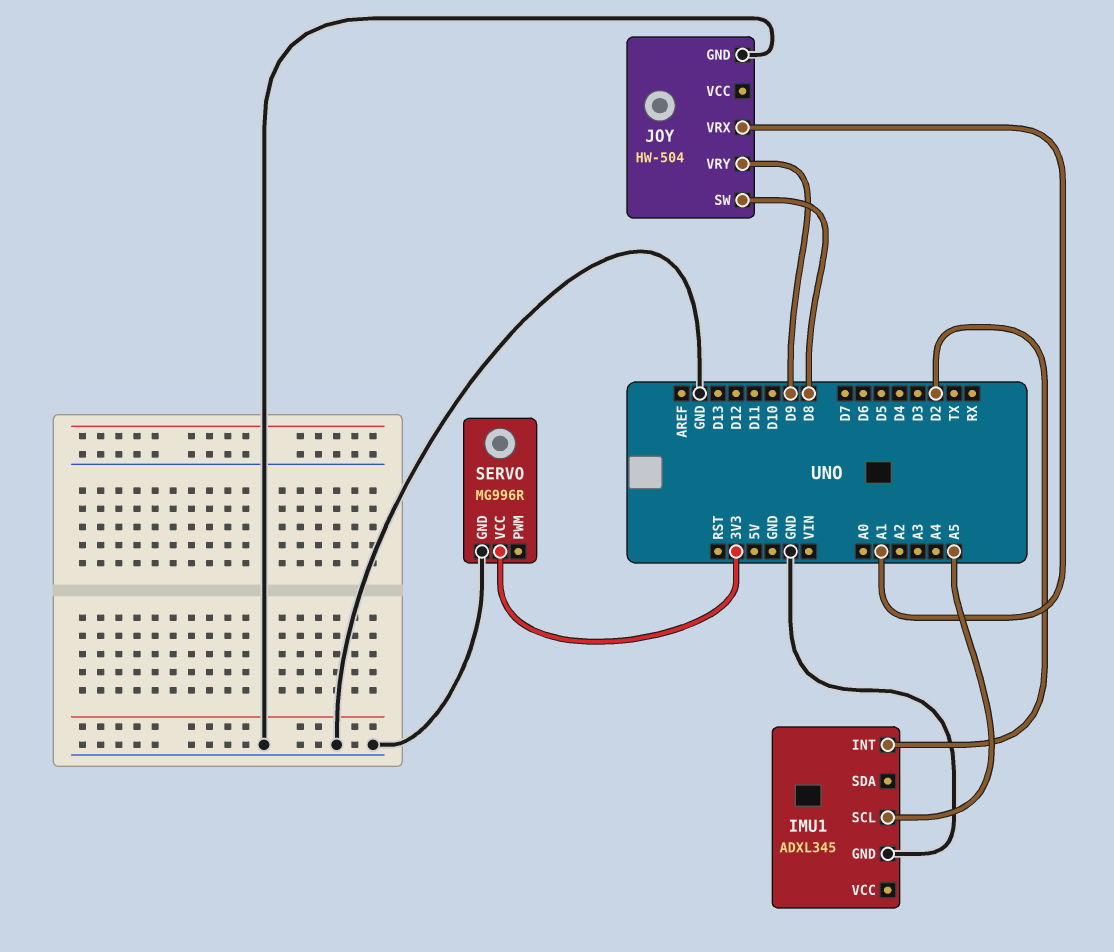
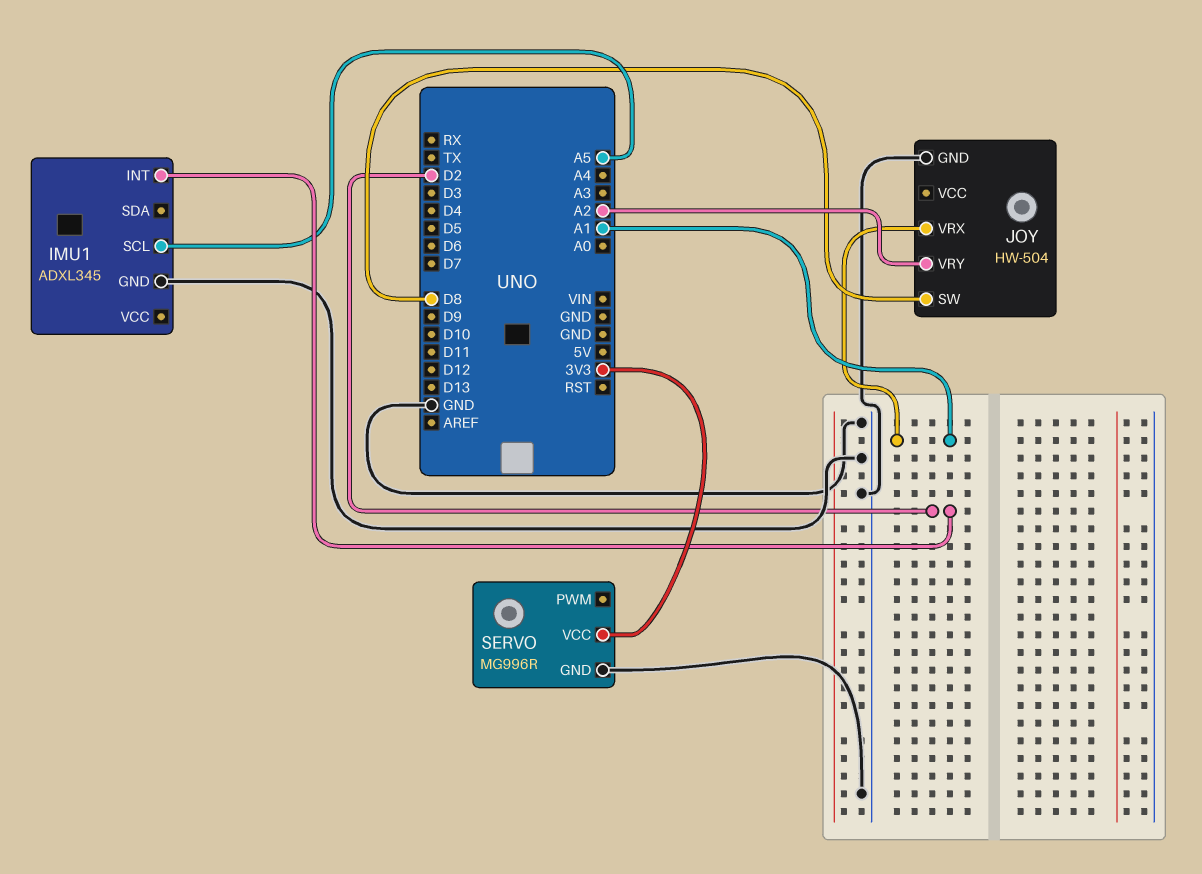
JOY pin VRY: D9 -> A2

